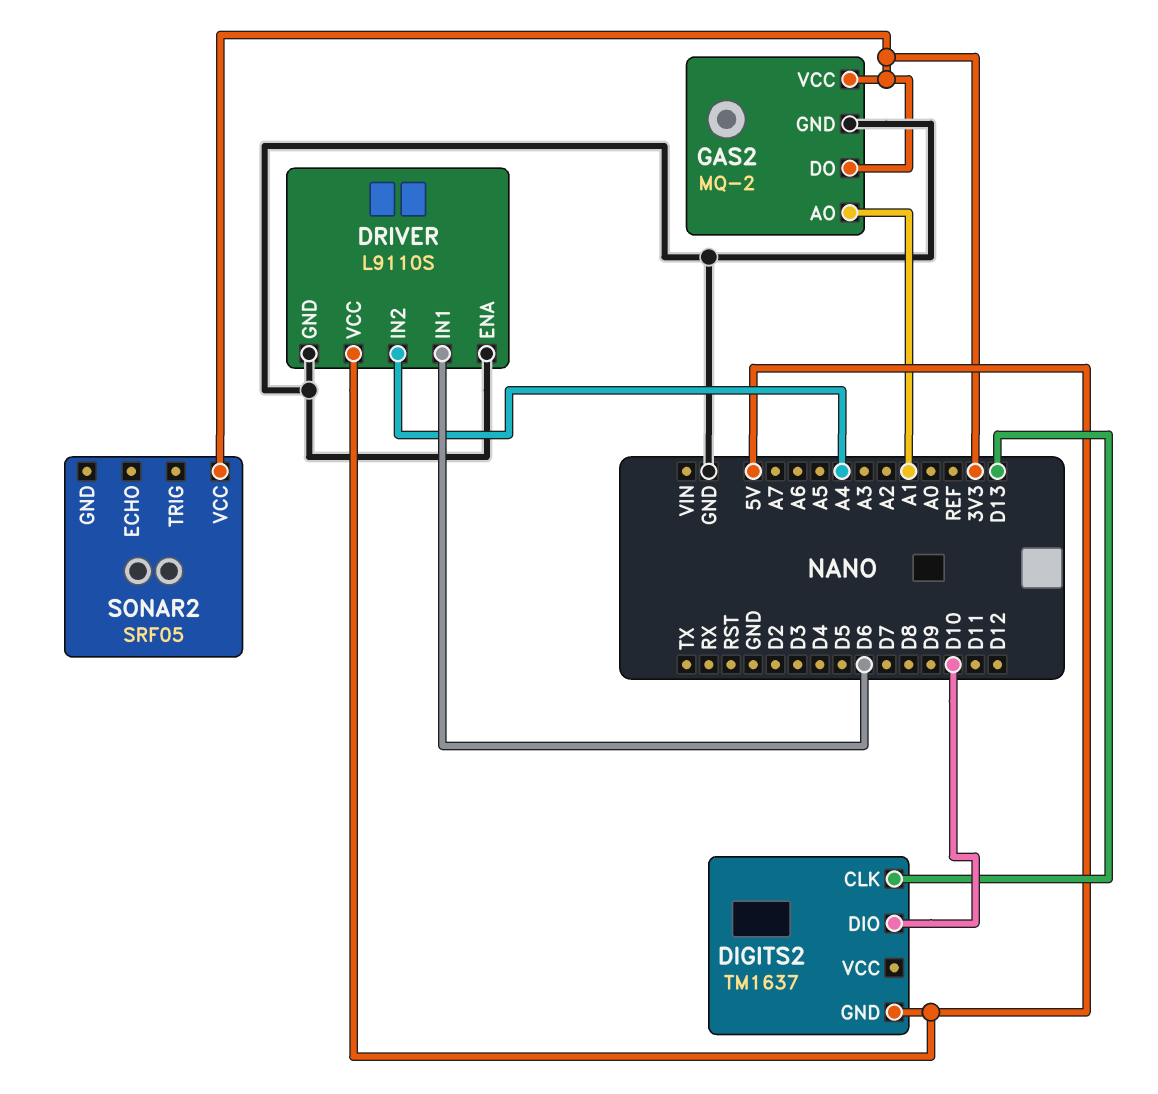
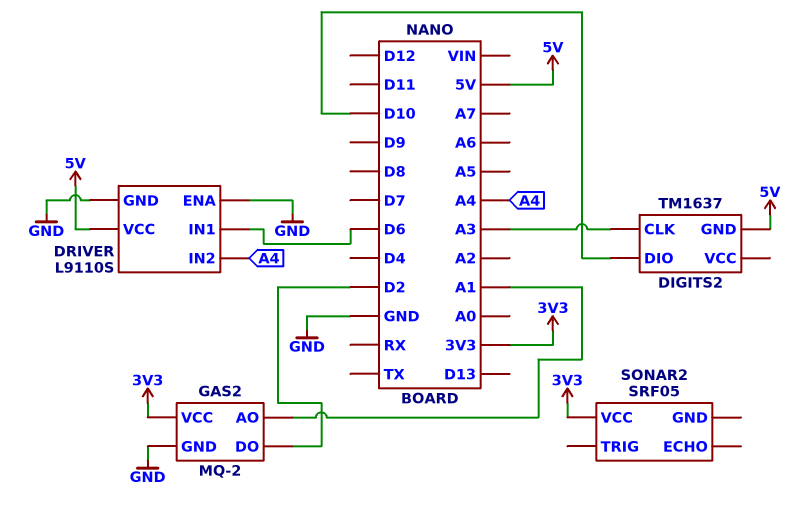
DIGITS2 pin CLK: D13 -> A3
GAS2 pin DO: 3V3 -> D2

